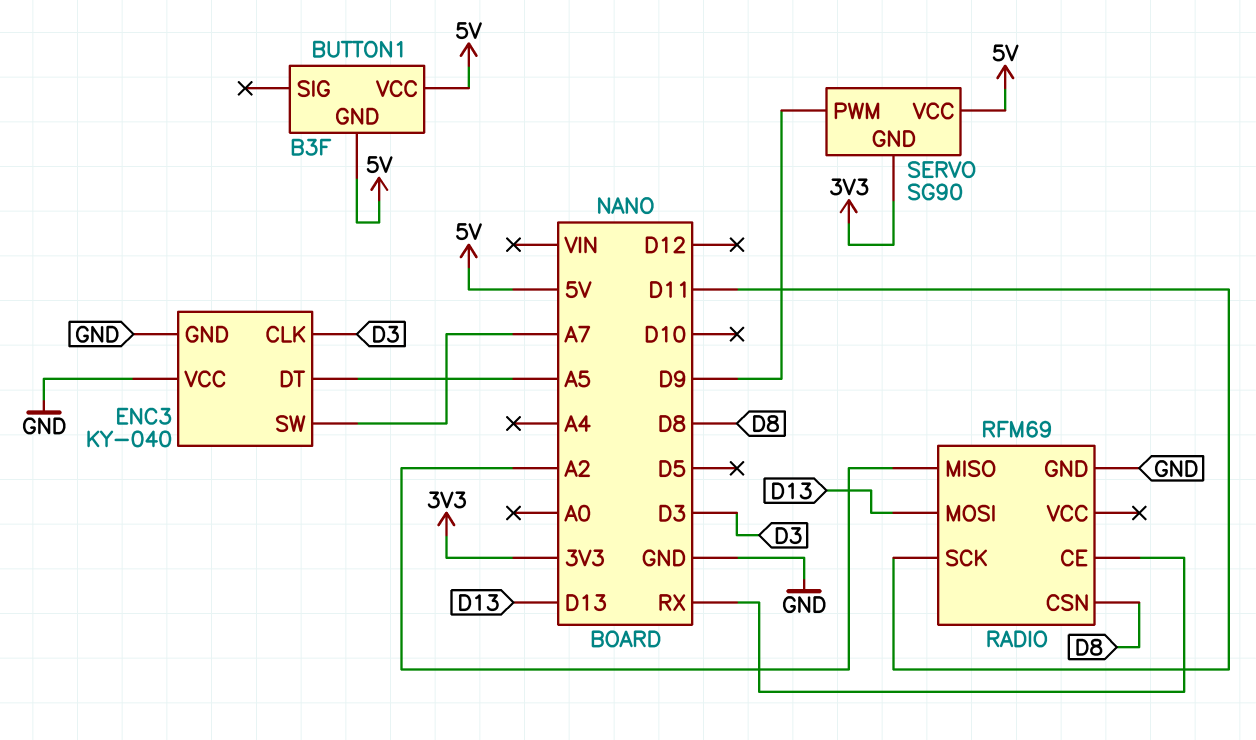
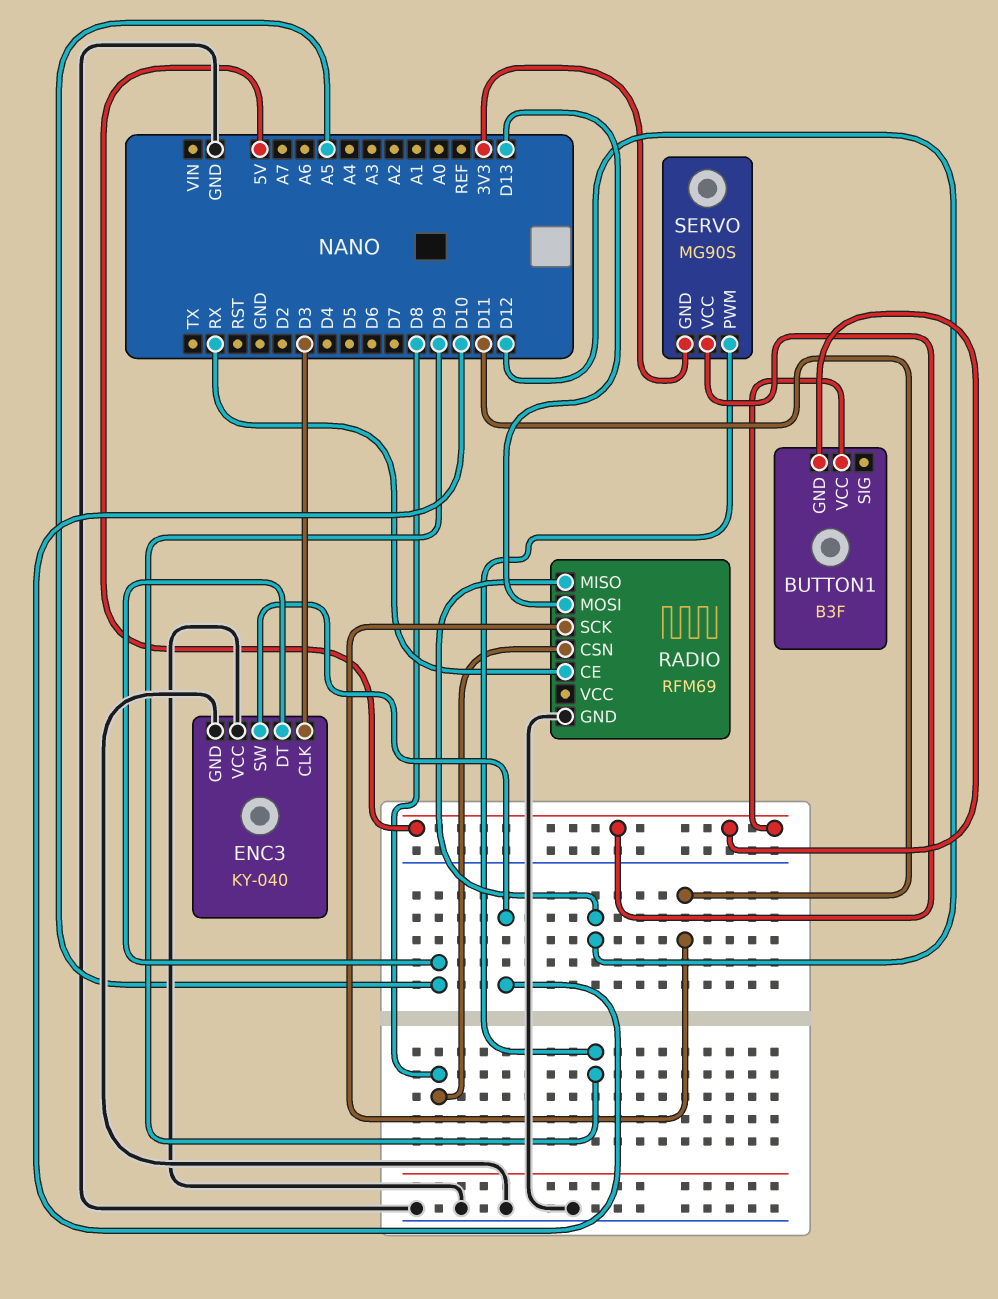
ENC3 pin SW: A7 -> D10
RADIO pin MISO: A2 -> D12
SERVO: SG90 -> MG90S

